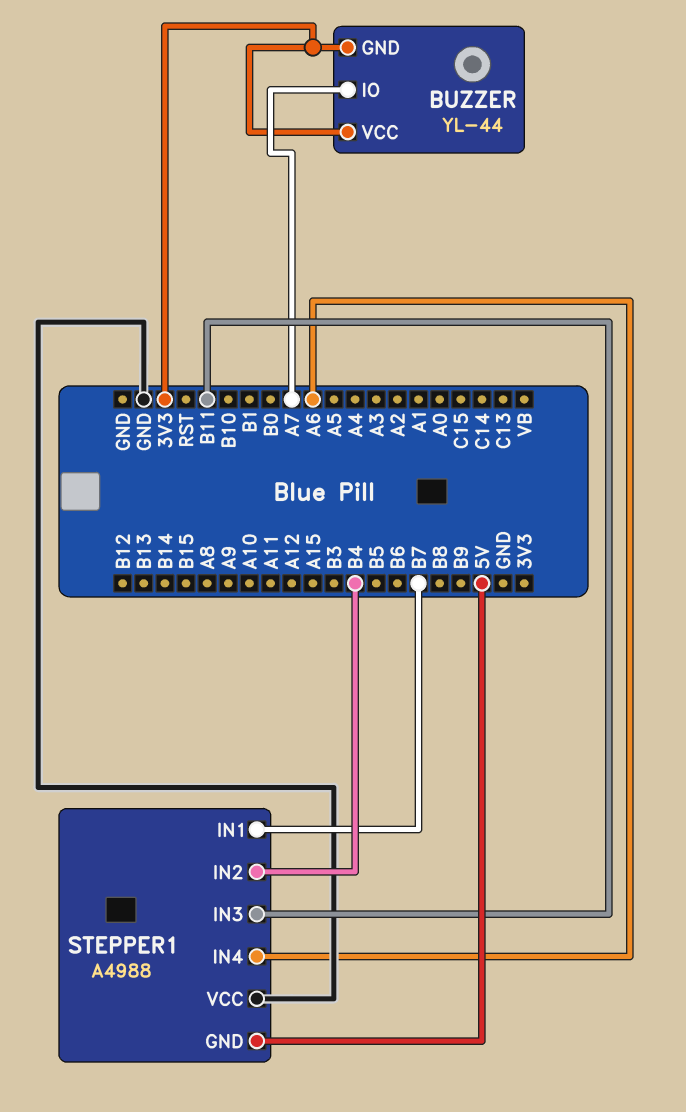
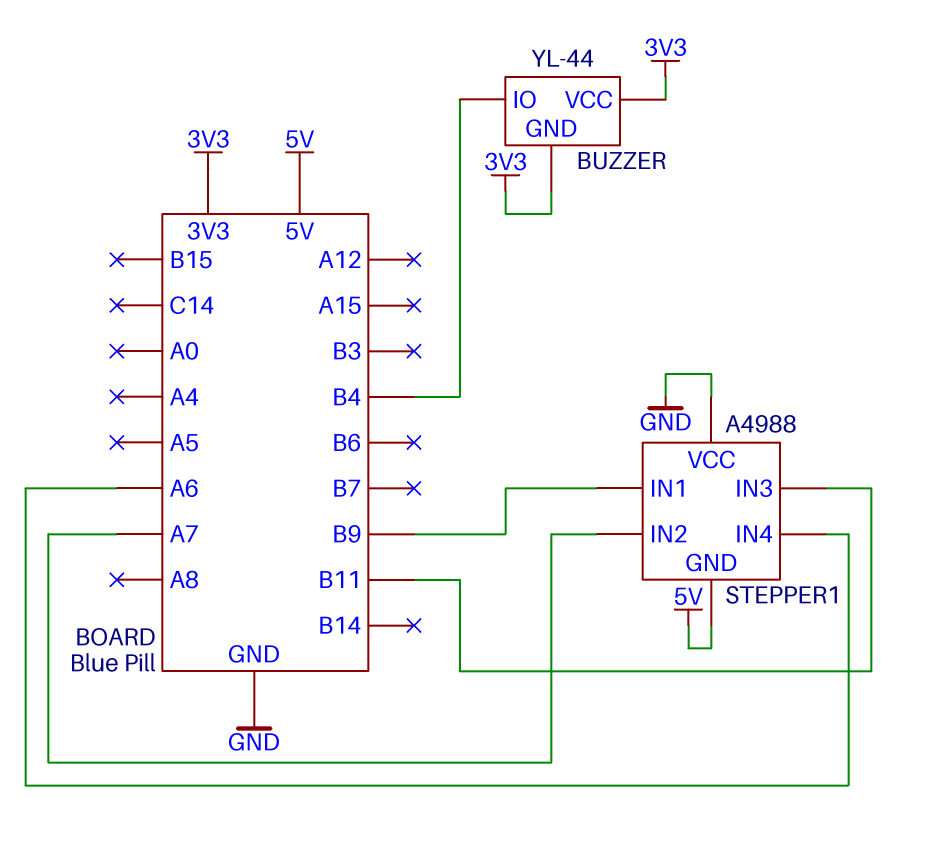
BUZZER pin IO: A7 -> B4
STEPPER1 pin IN1: B7 -> B9
STEPPER1 pin IN2: B4 -> A7

